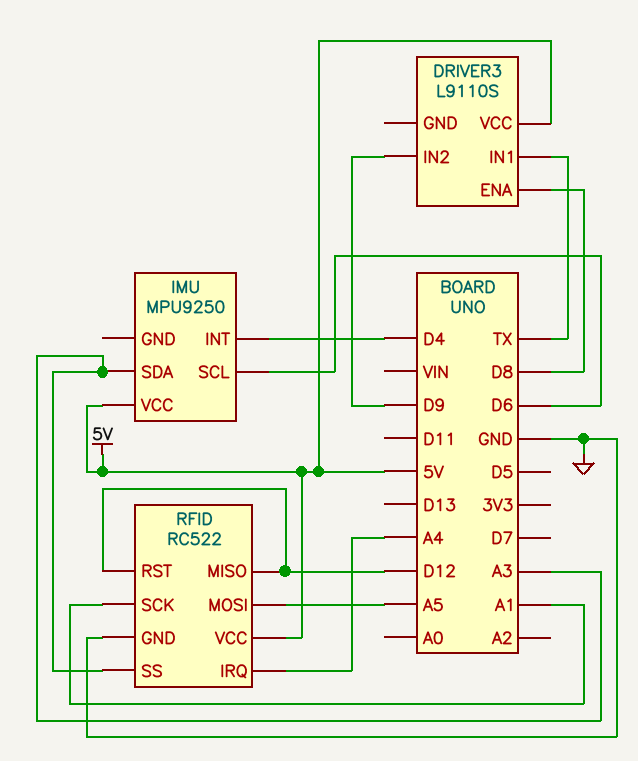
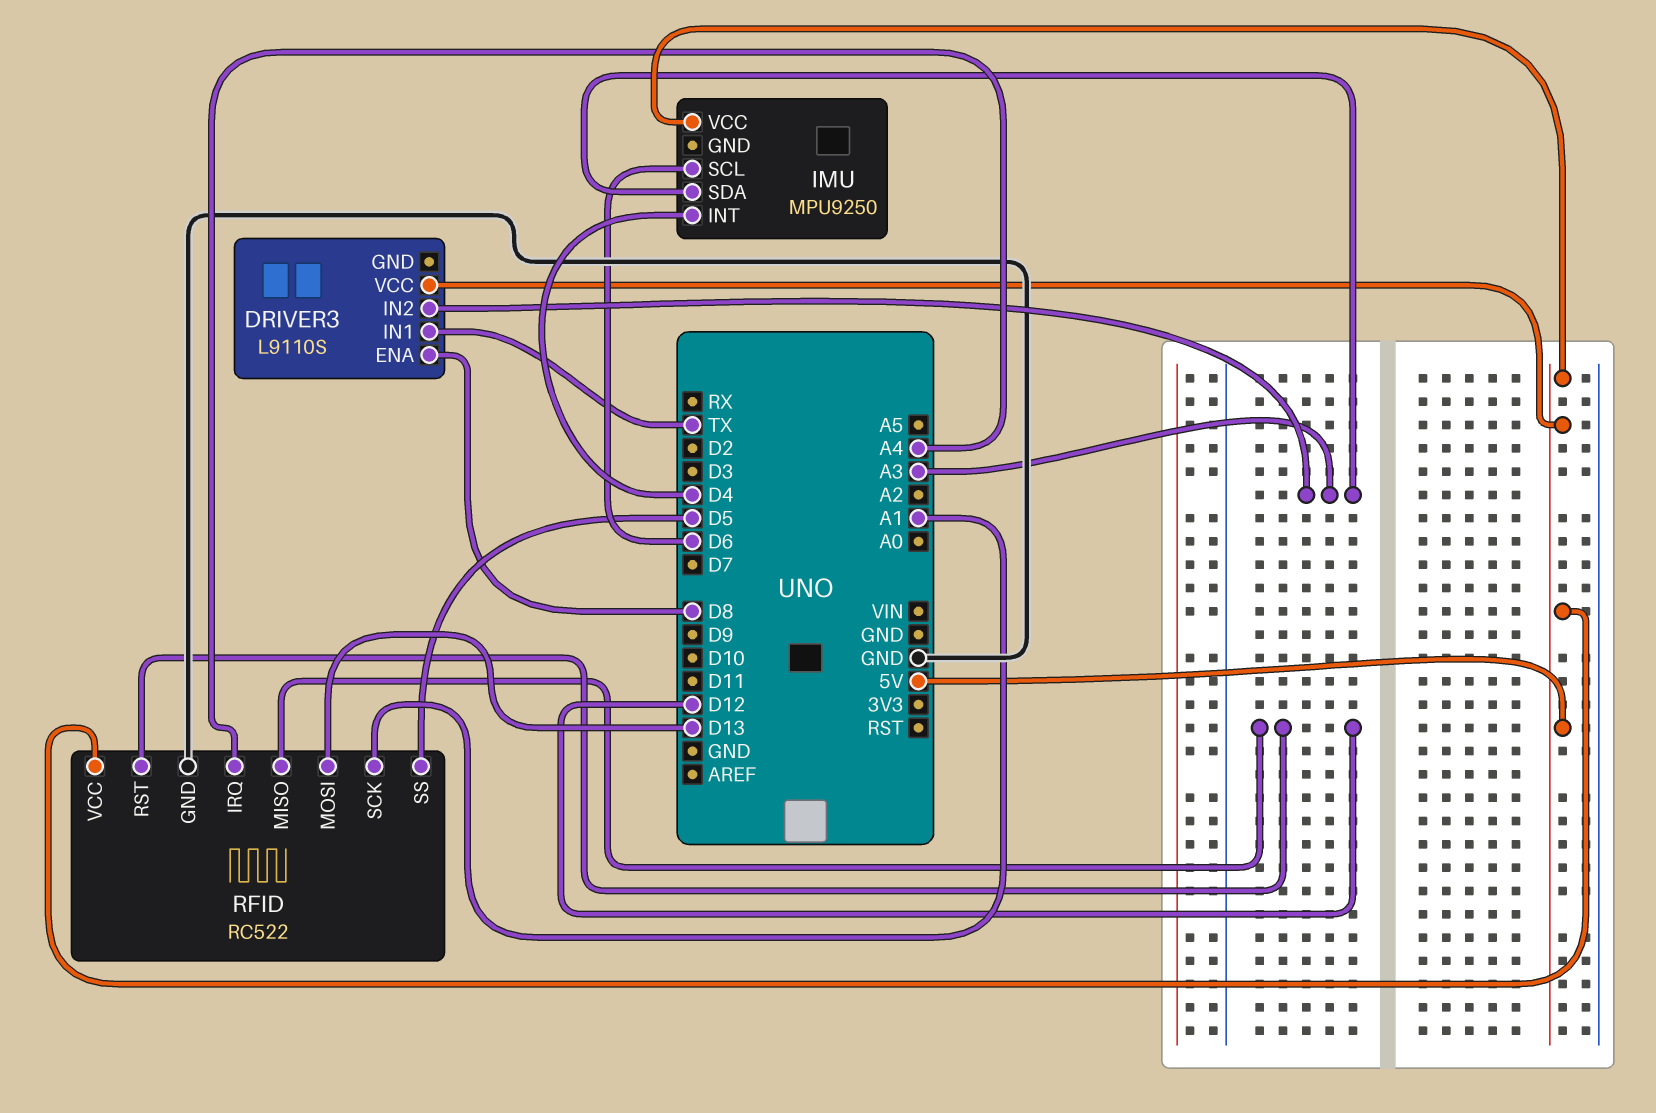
DRIVER3 pin IN2: D9 -> A3
RFID pin MOSI: A5 -> D13
RFID pin SS: A3 -> D5

